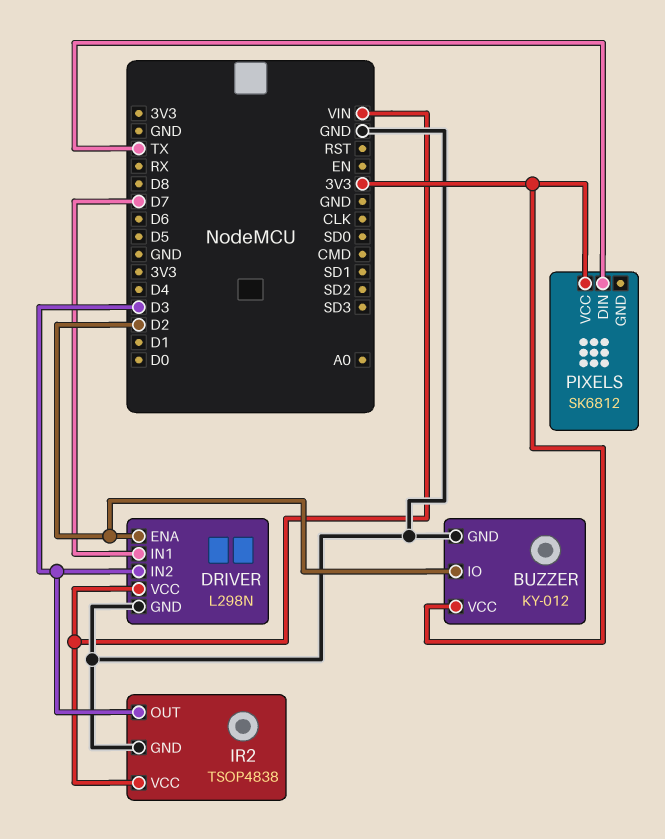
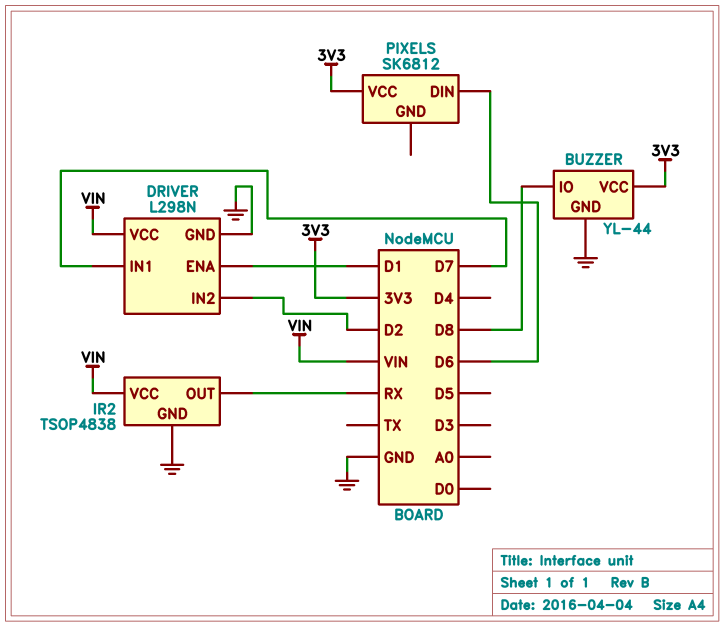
BUZZER: KY-012 -> YL-44
BUZZER pin IO: D2 -> D8
DRIVER pin ENA: D2 -> D1
DRIVER pin IN2: D3 -> D2
IR2 pin OUT: D3 -> RX
PIXELS pin DIN: TX -> D6

